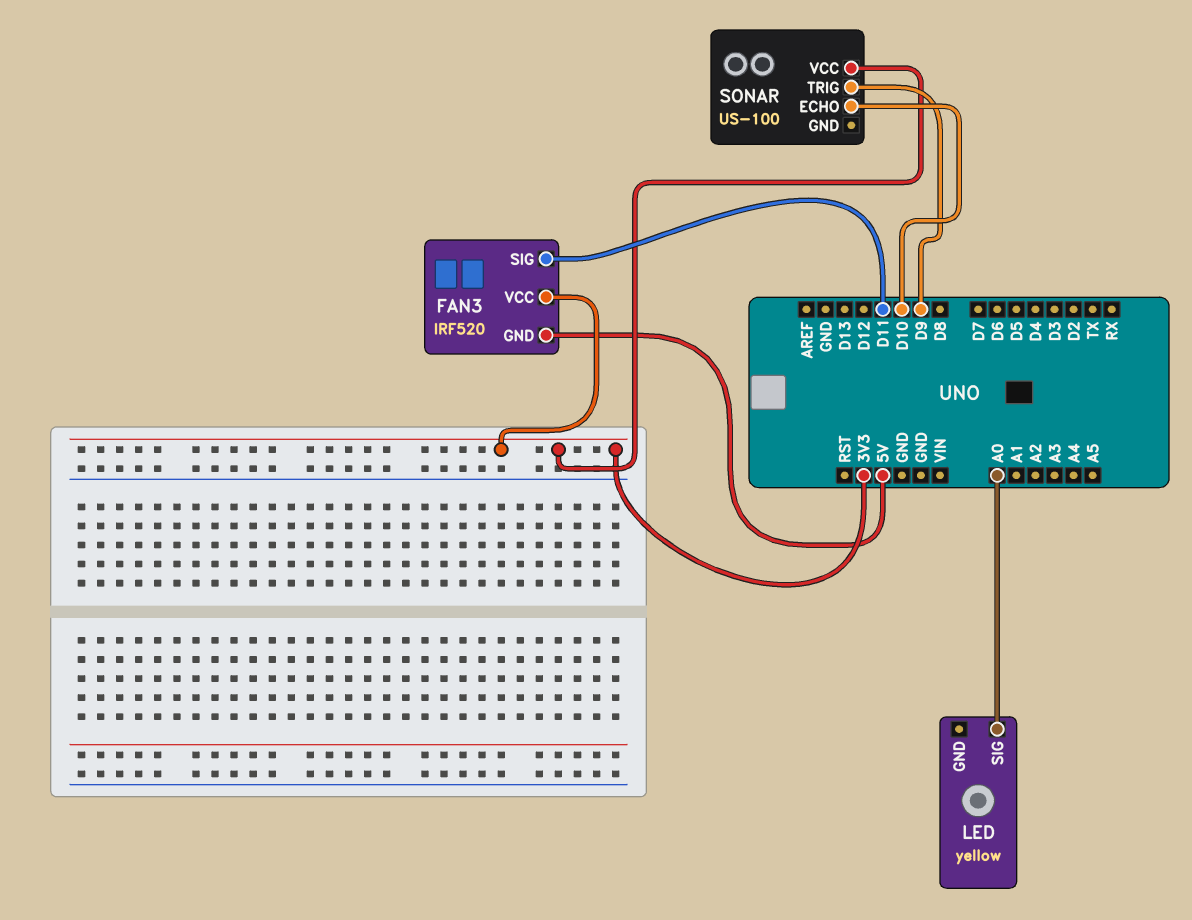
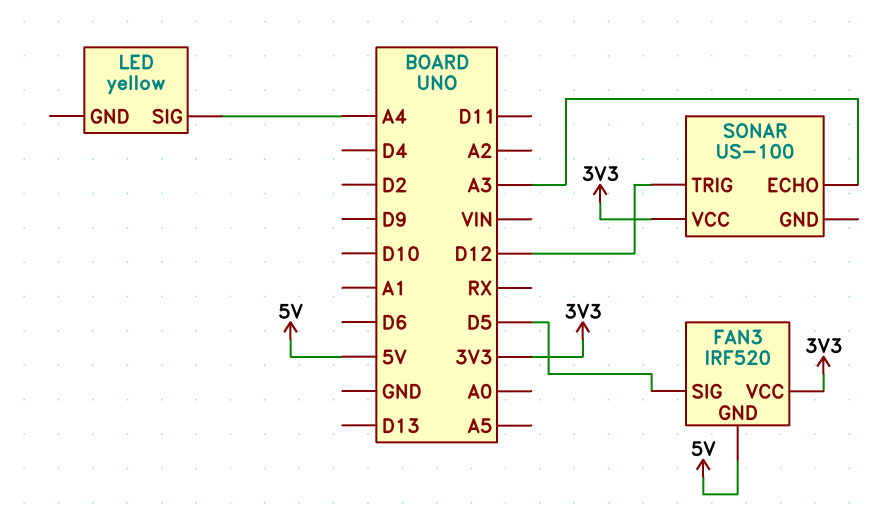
FAN3 pin SIG: D11 -> D5
LED pin SIG: A0 -> A4
SONAR pin ECHO: D10 -> A3
SONAR pin TRIG: D9 -> D12

